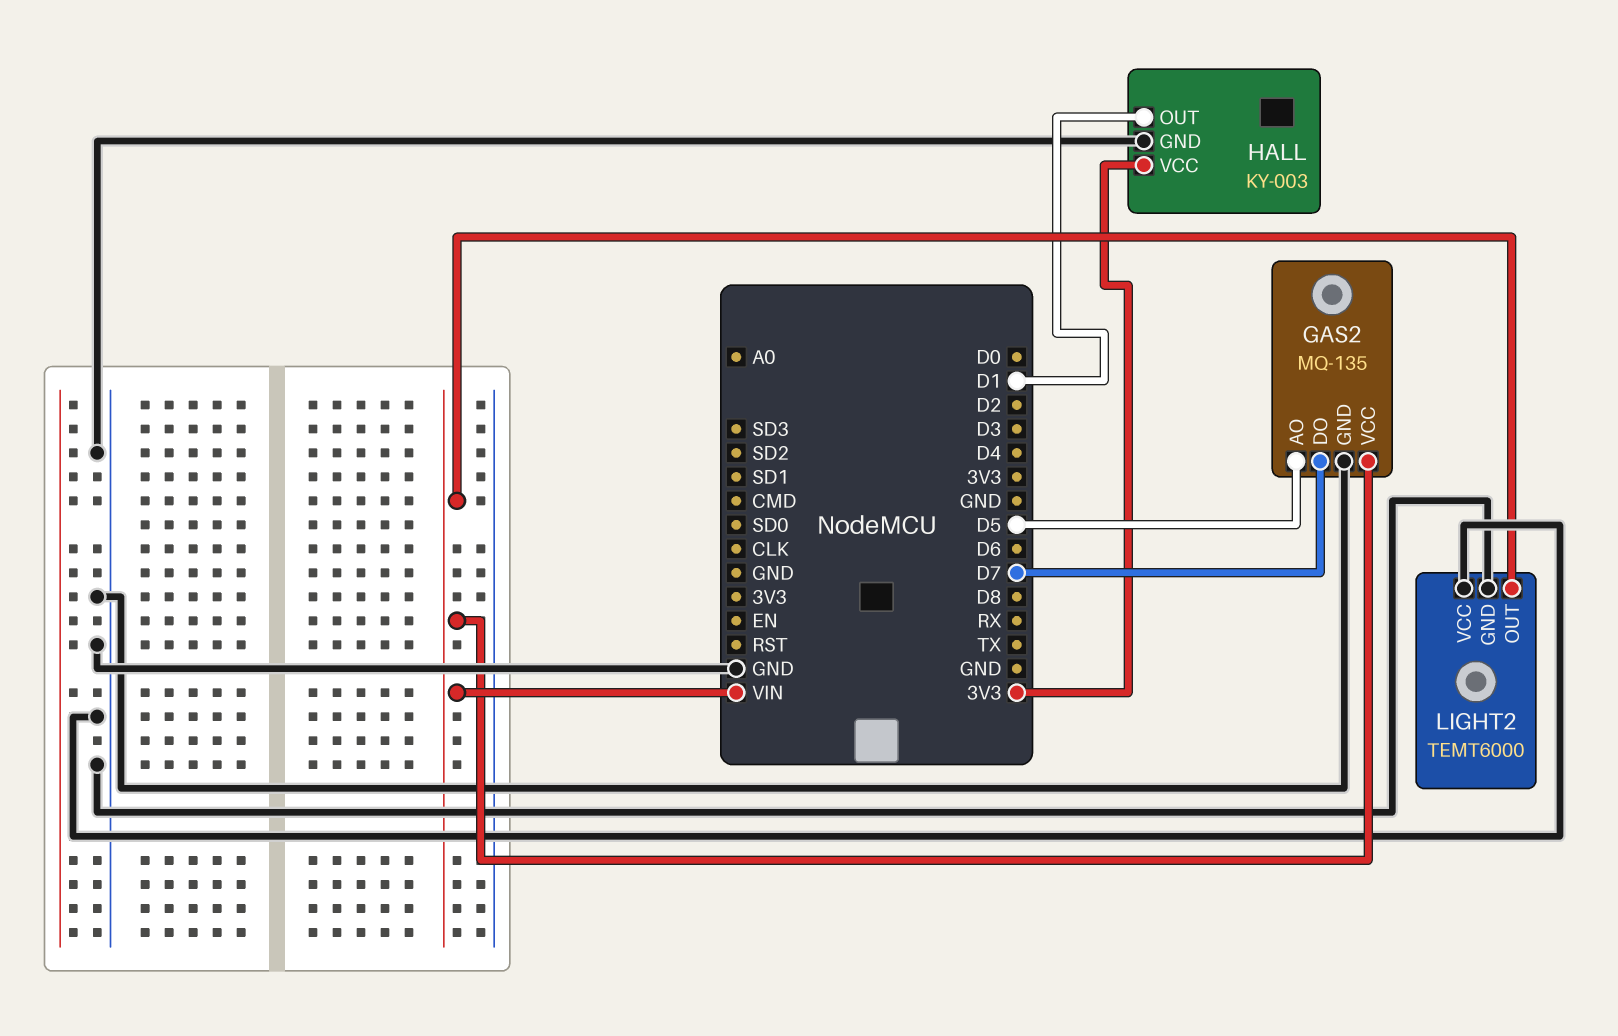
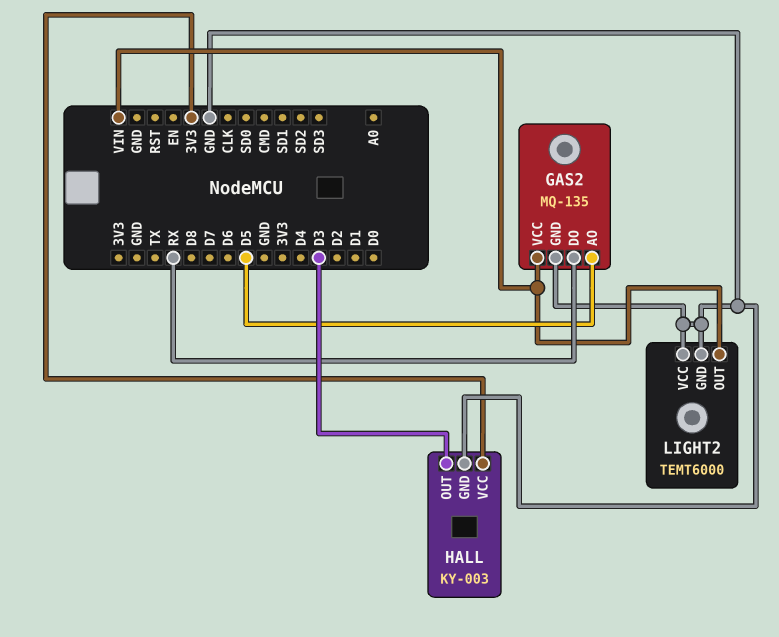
GAS2 pin DO: D7 -> RX
HALL pin OUT: D1 -> D3

